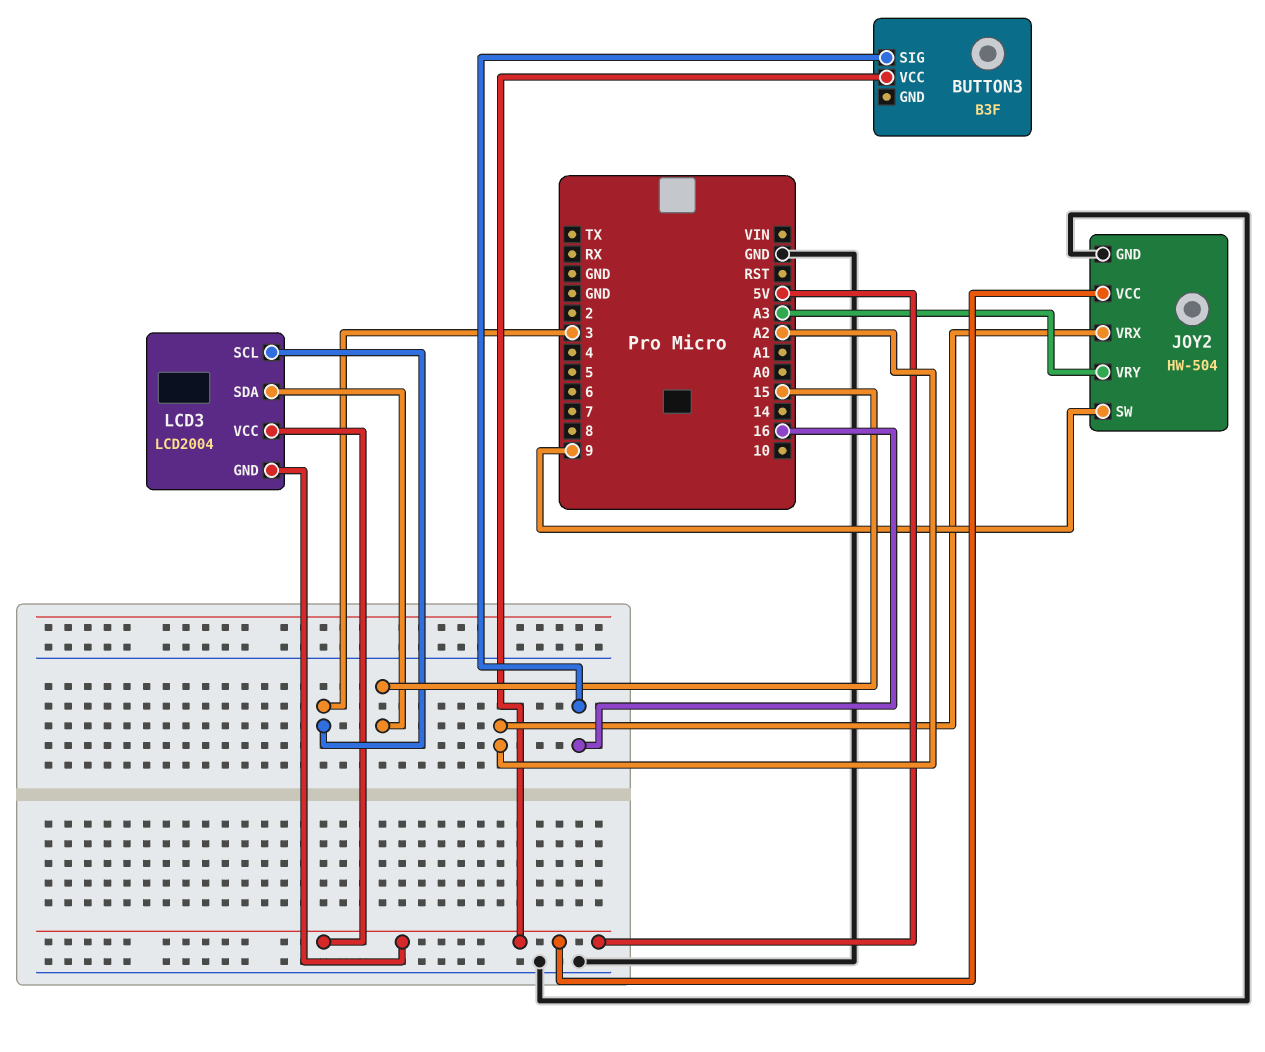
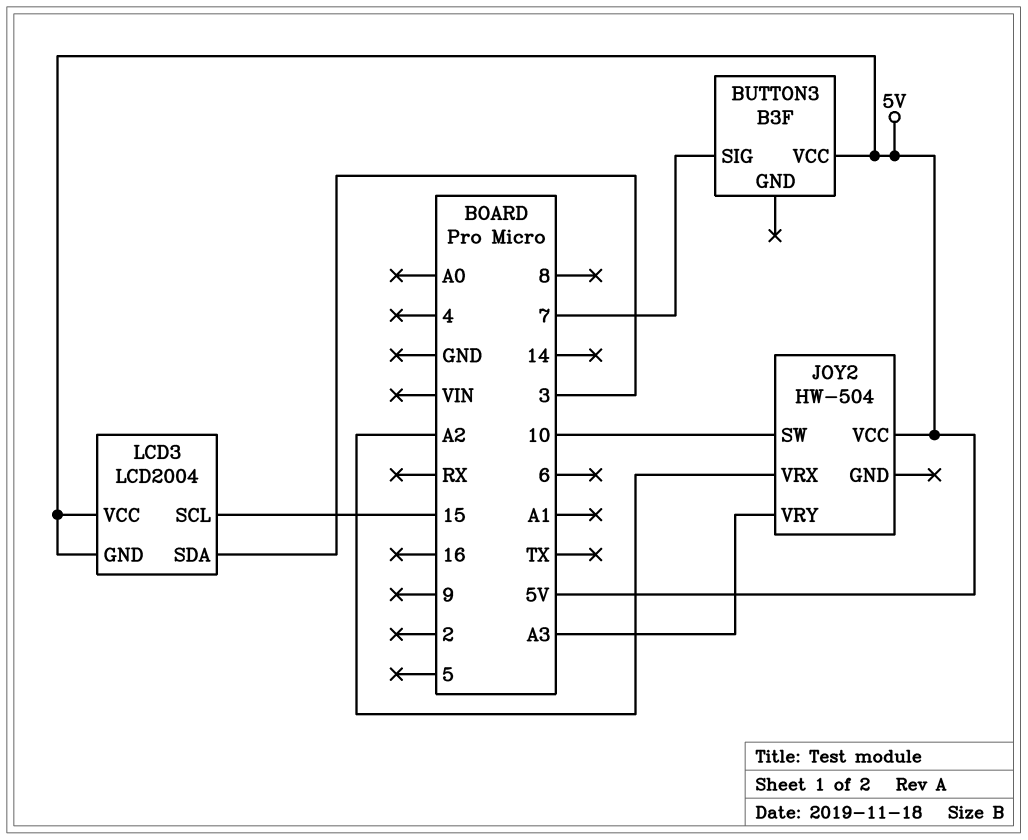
BUTTON3 pin SIG: 16 -> 7
JOY2 pin GND: GND -> none
JOY2 pin SW: 9 -> 10
LCD3 pin SCL: 3 -> 15
LCD3 pin SDA: 15 -> 3

